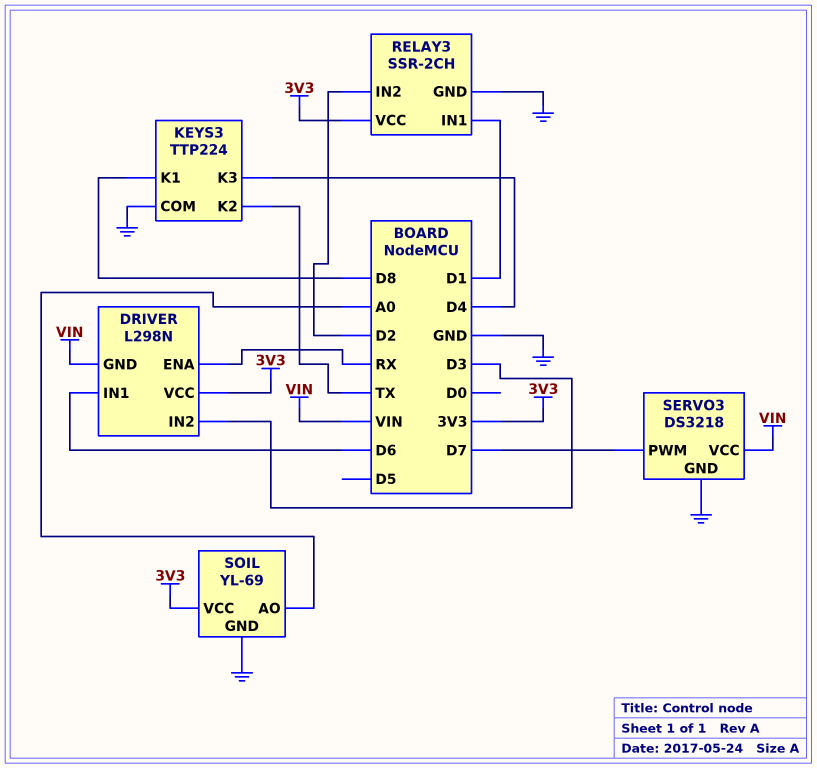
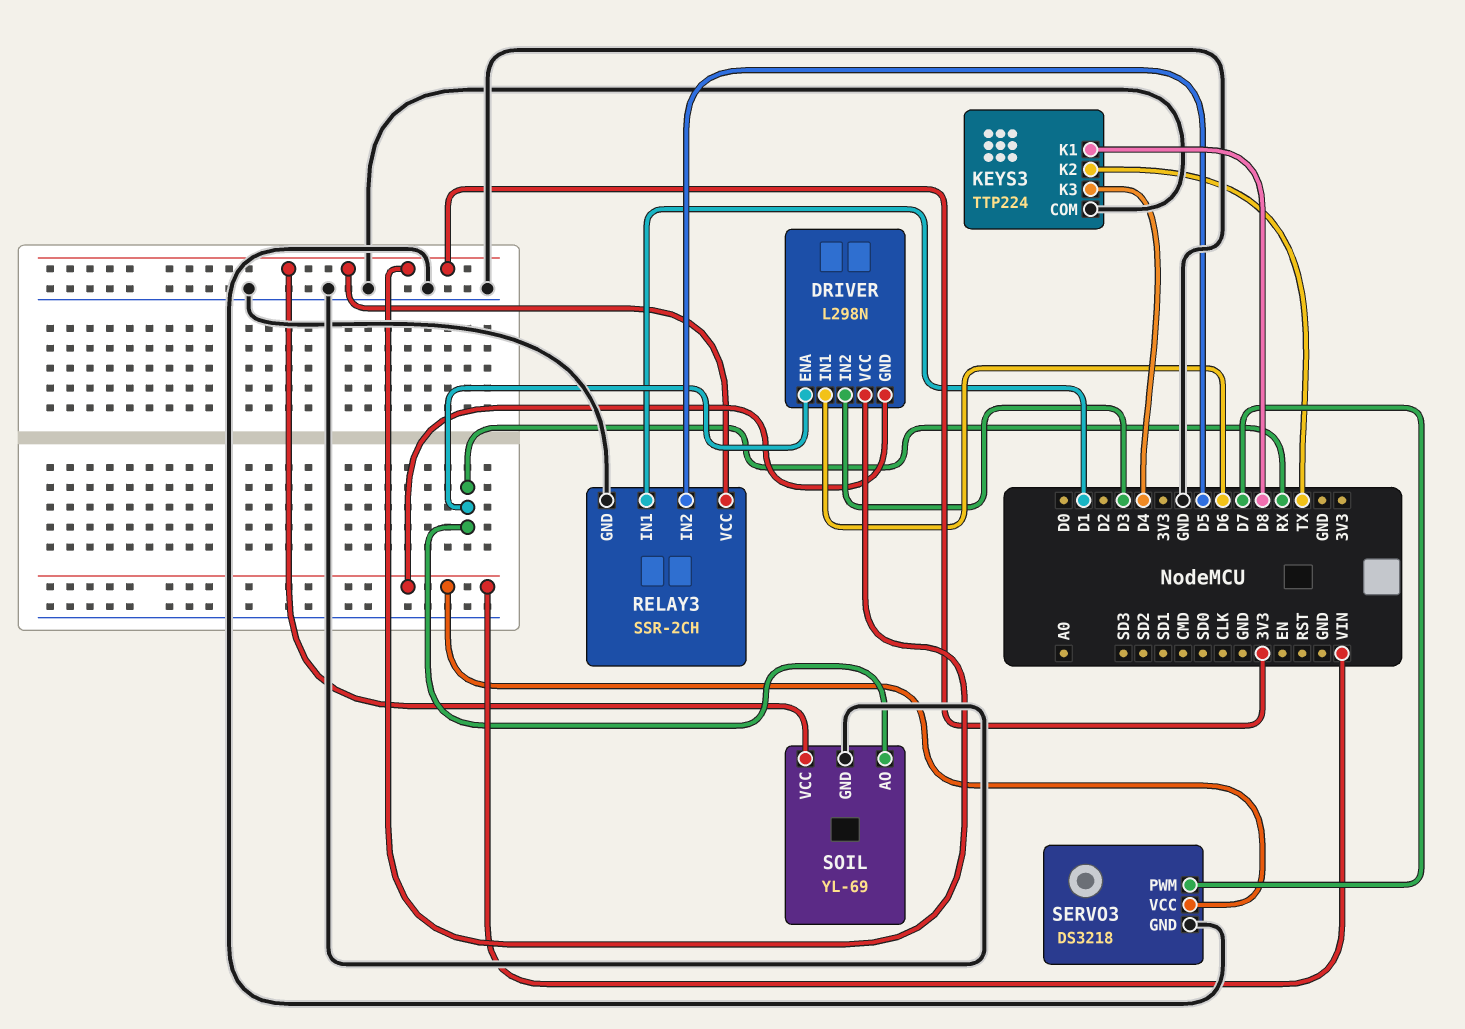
RELAY3 pin IN2: D2 -> D5
SOIL pin AO: A0 -> RX

